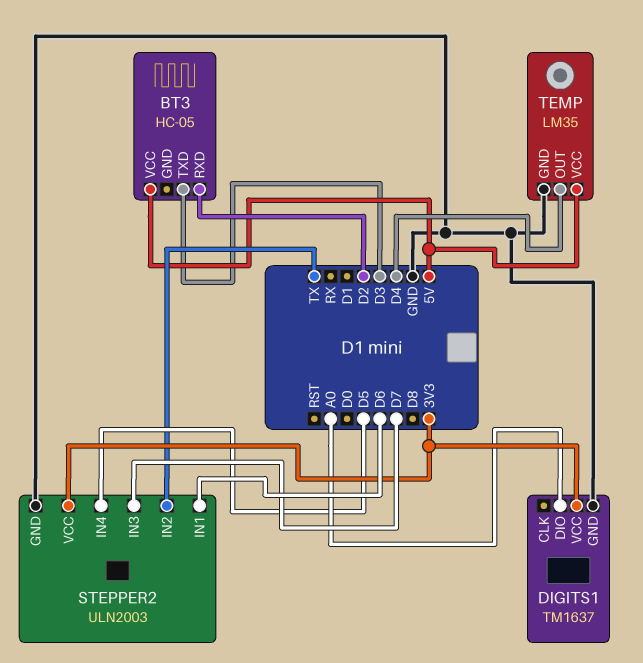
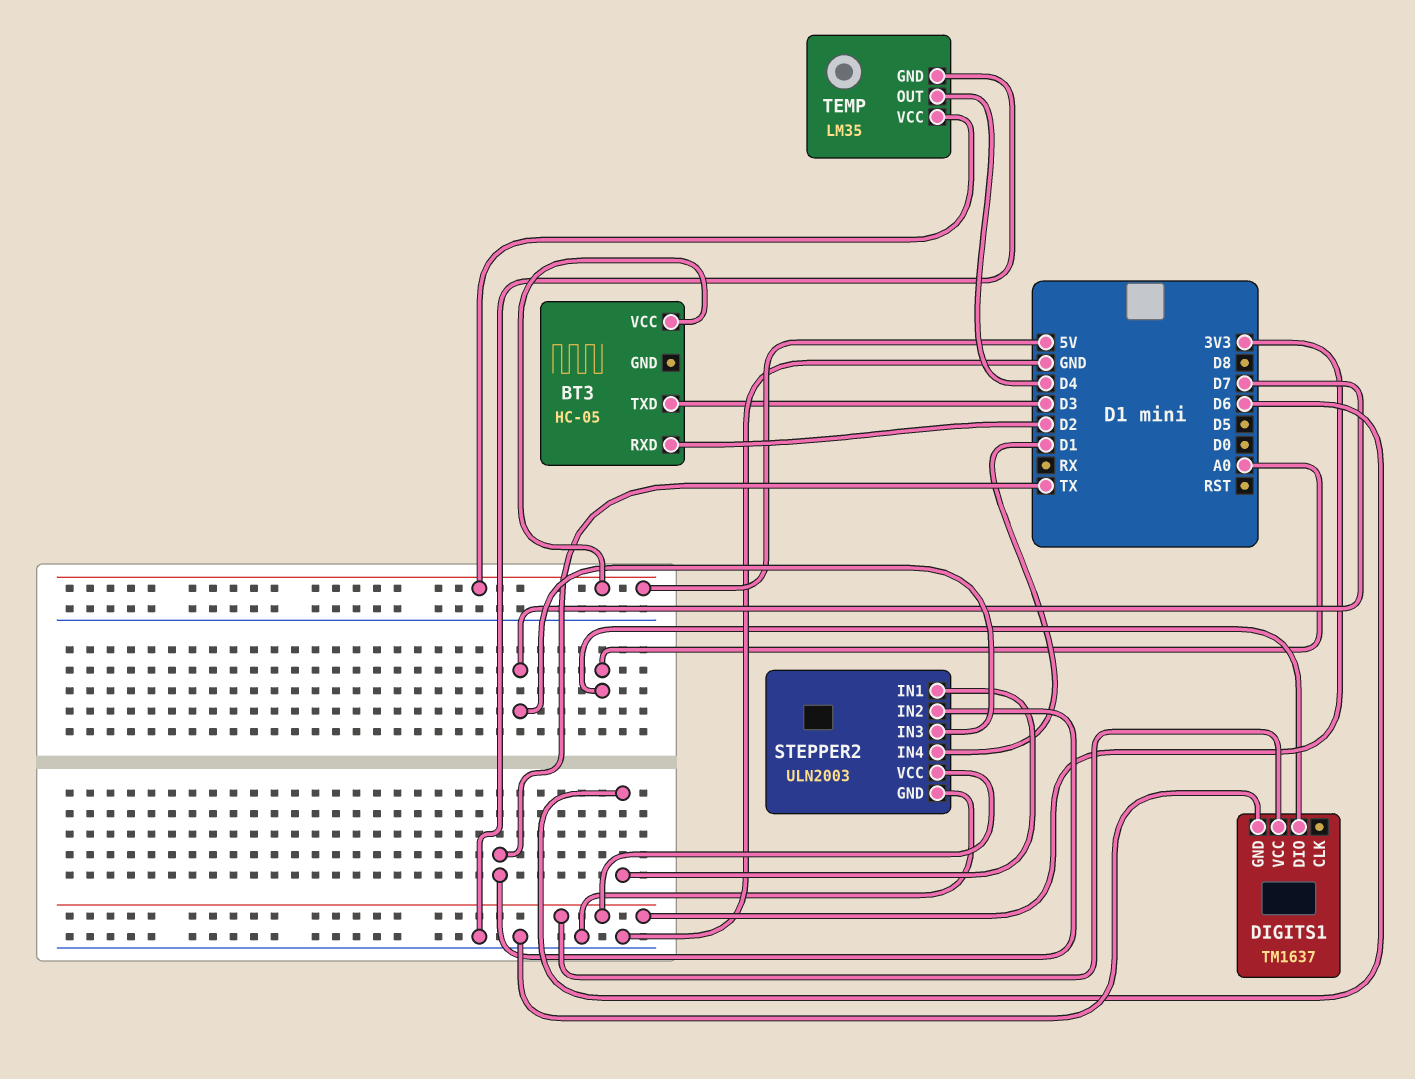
STEPPER2 pin IN4: D5 -> D1

